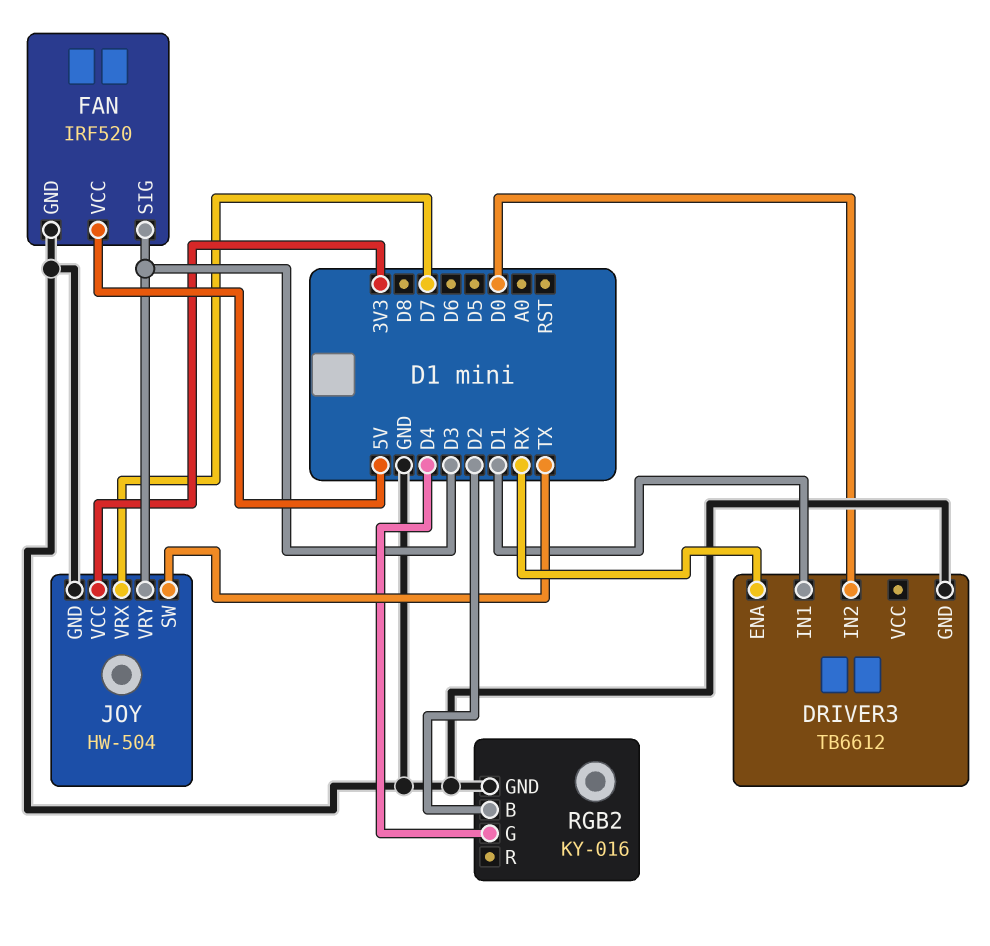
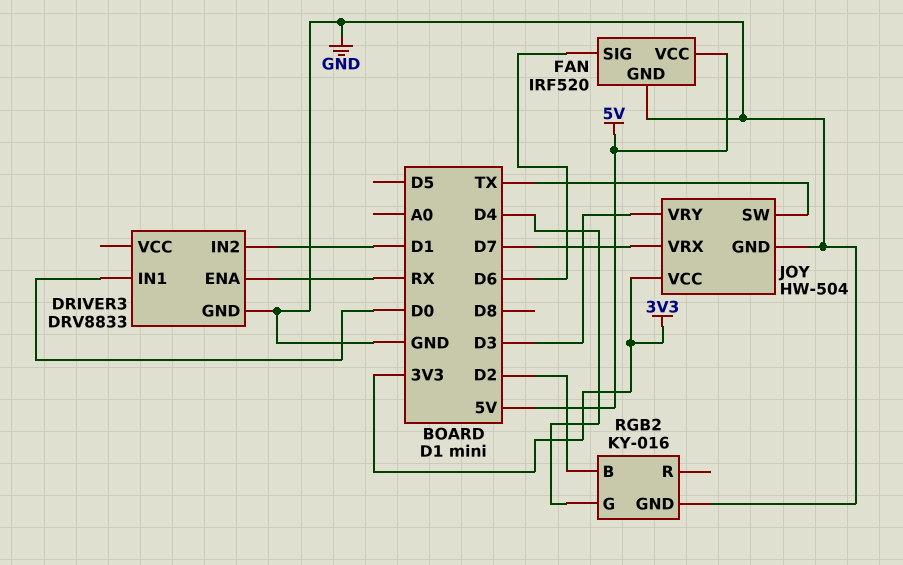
DRIVER3: TB6612 -> DRV8833
DRIVER3 pin IN1: D1 -> D0
DRIVER3 pin IN2: D0 -> D1
FAN pin SIG: D3 -> D6

